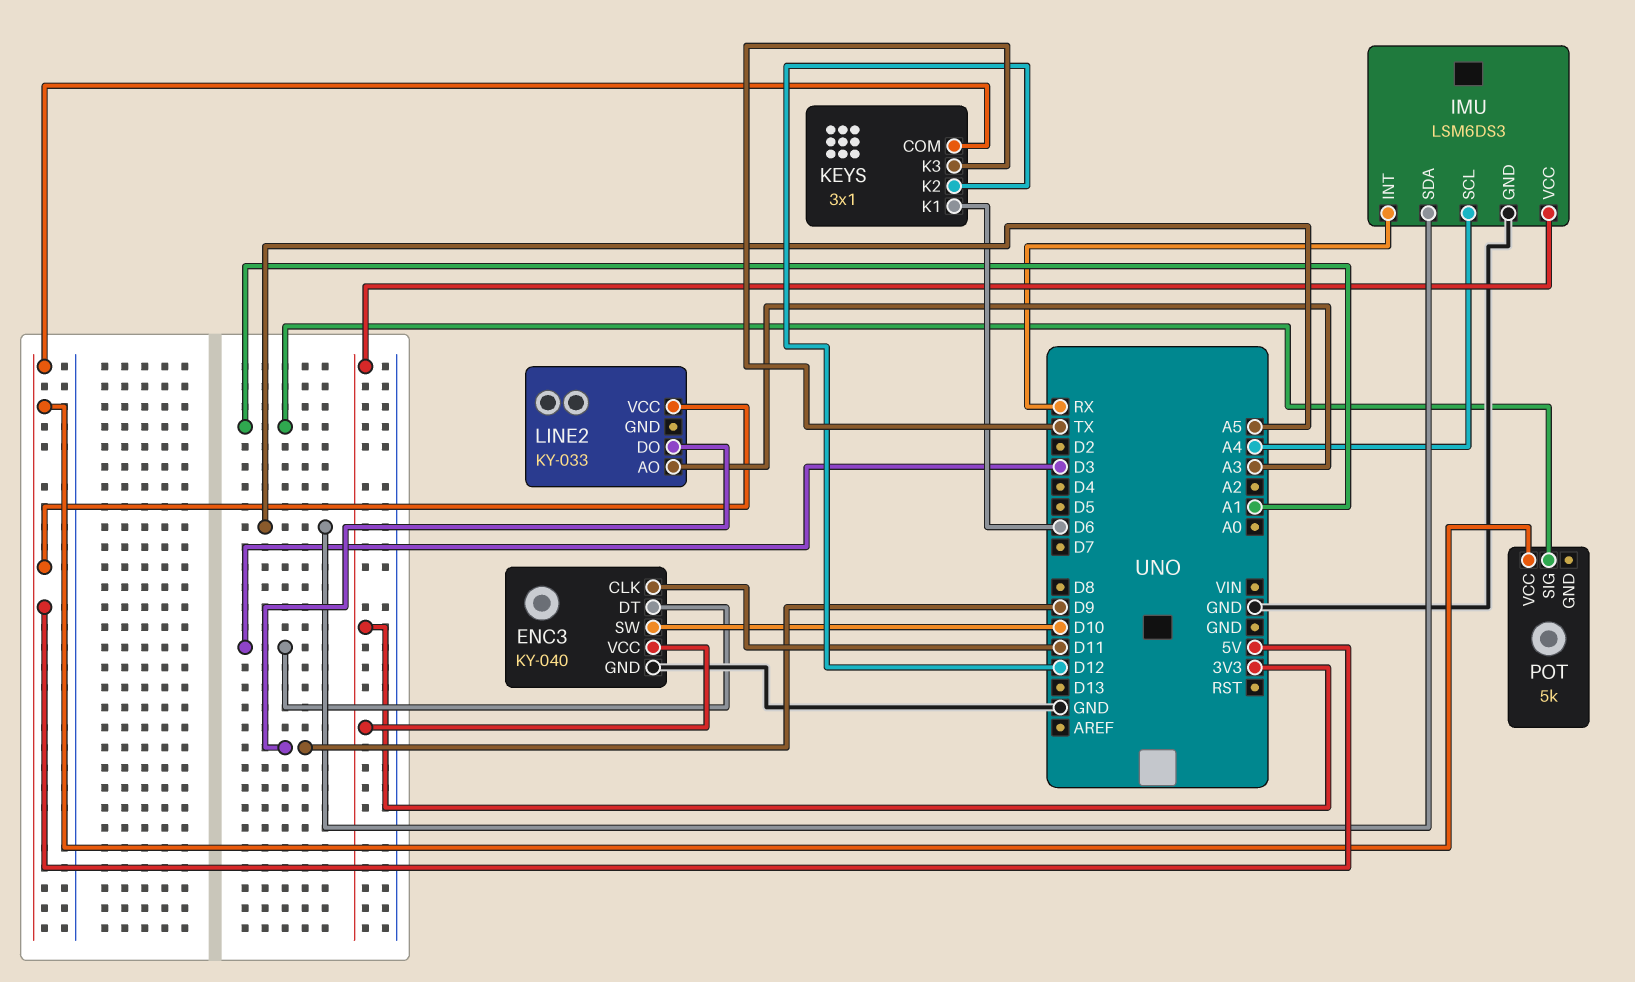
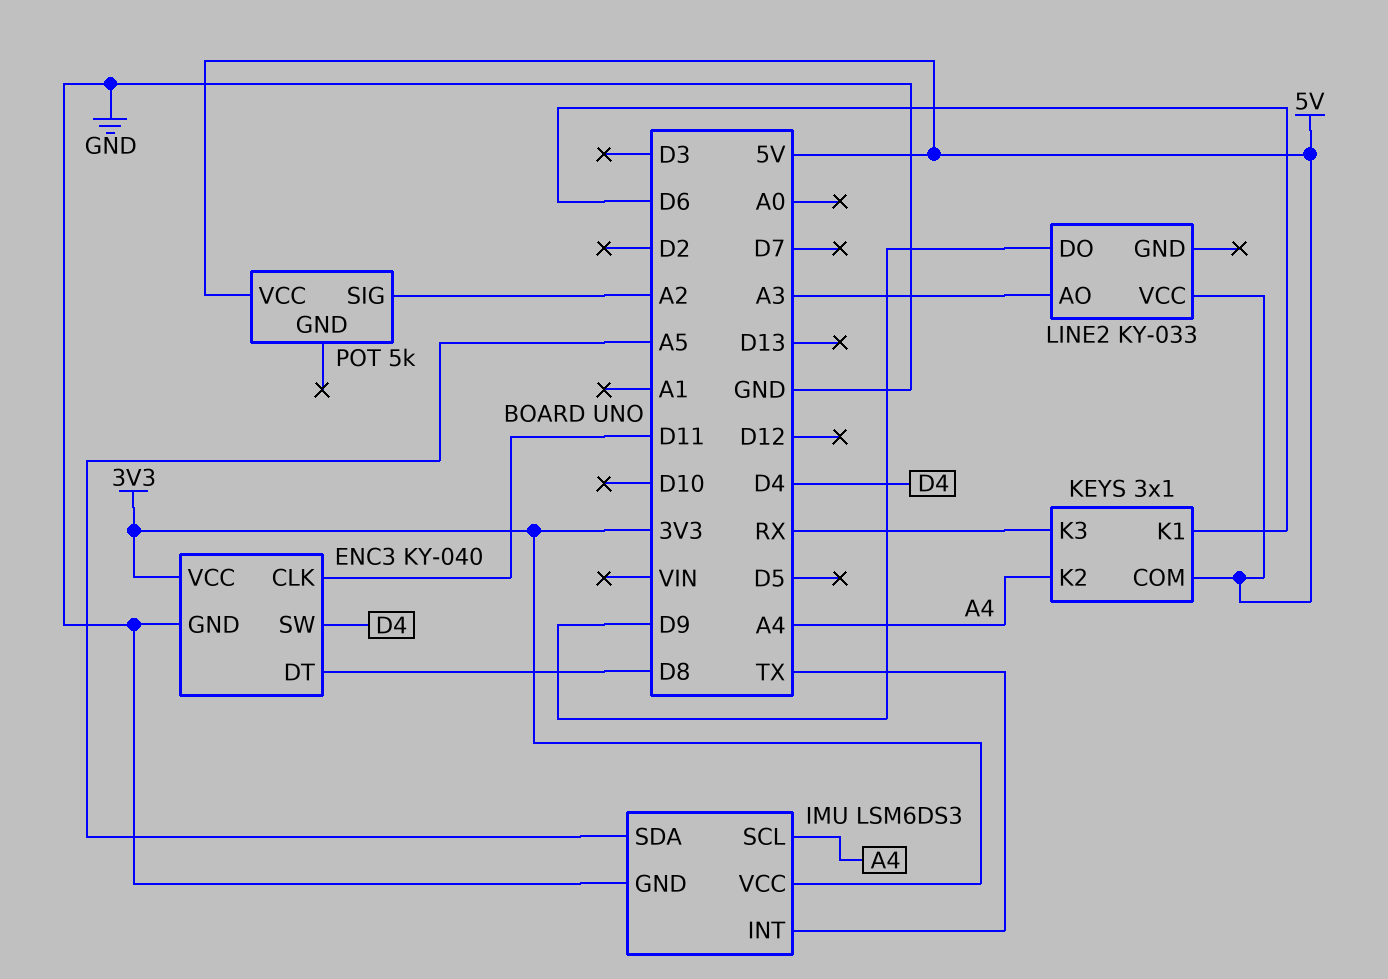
ENC3 pin DT: D3 -> D8
ENC3 pin SW: D10 -> D4
IMU pin INT: RX -> TX
KEYS pin K2: D12 -> A4
KEYS pin K3: TX -> RX
POT pin SIG: A1 -> A2

